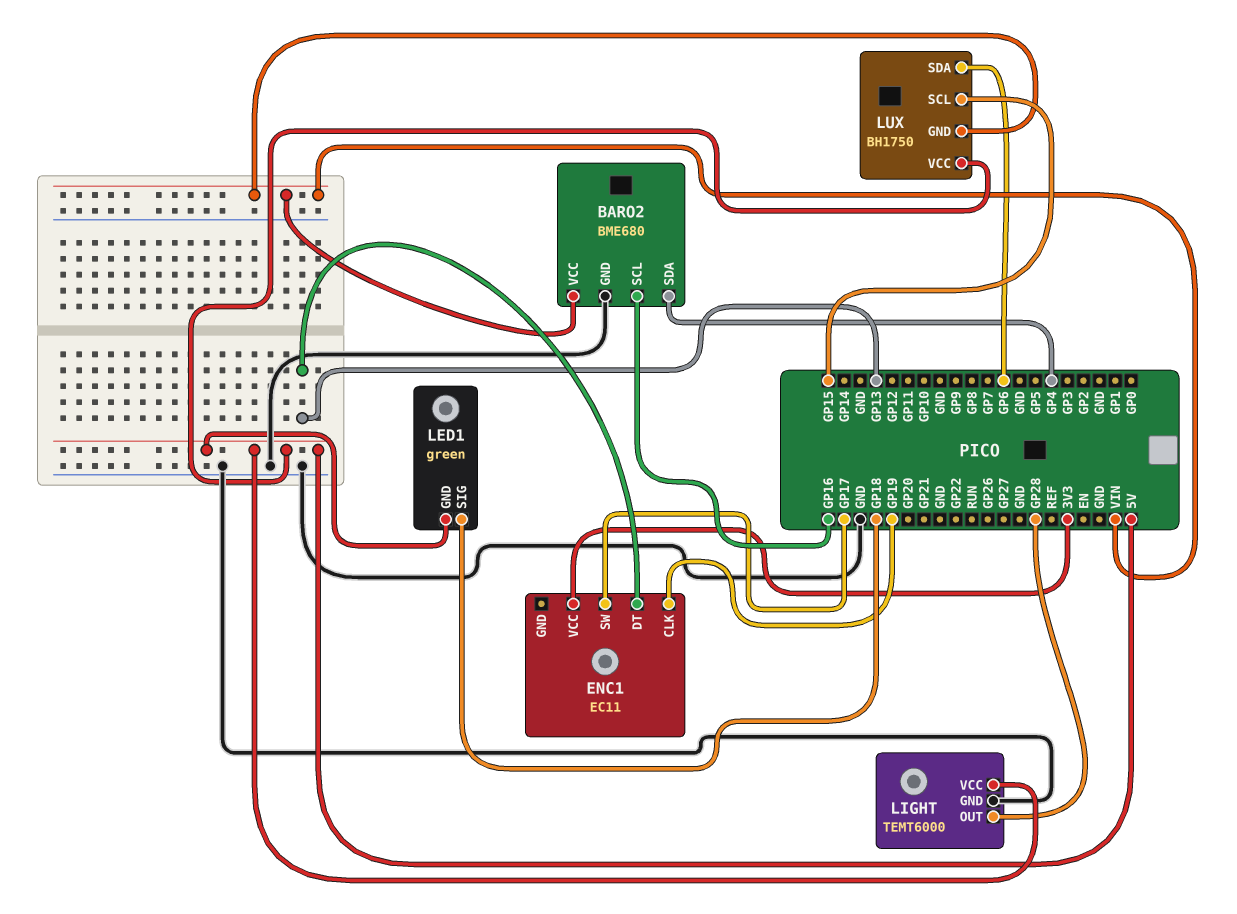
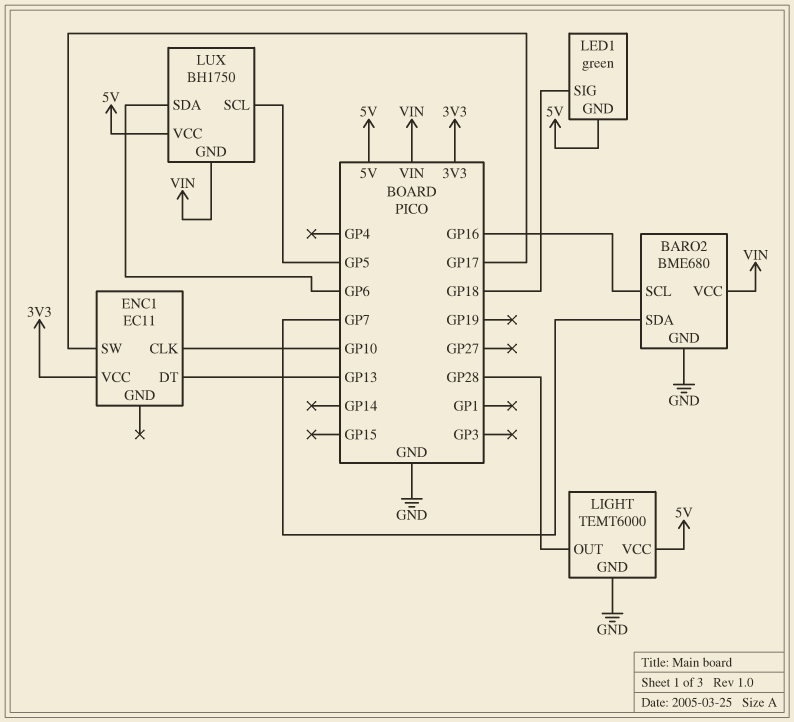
BARO2 pin SDA: GP4 -> GP7
ENC1 pin CLK: GP19 -> GP10
LUX pin SCL: GP15 -> GP5

